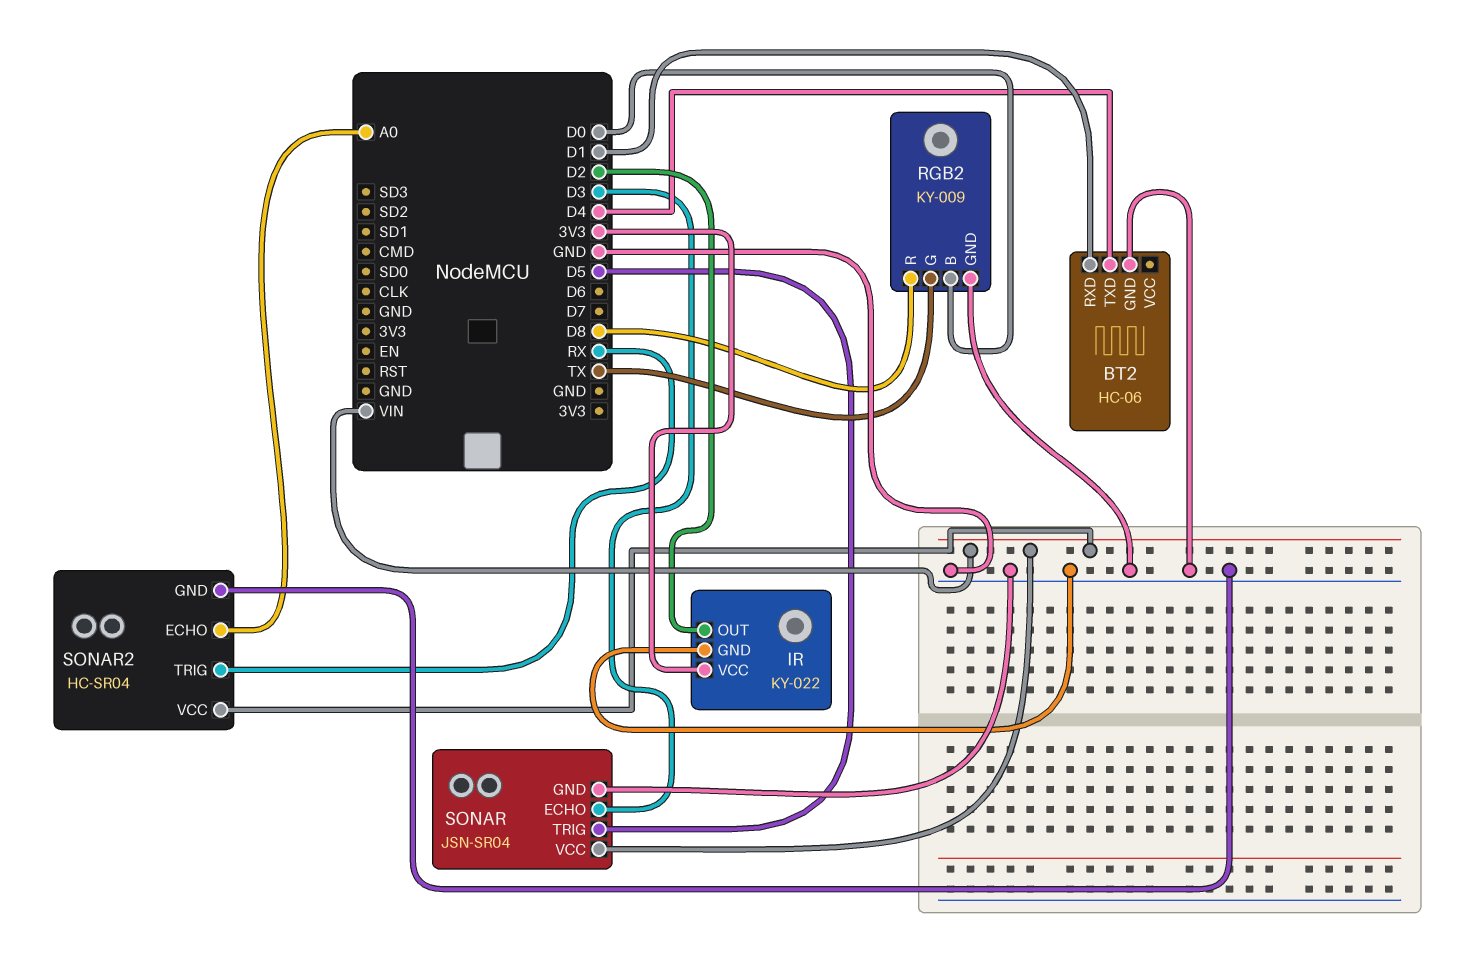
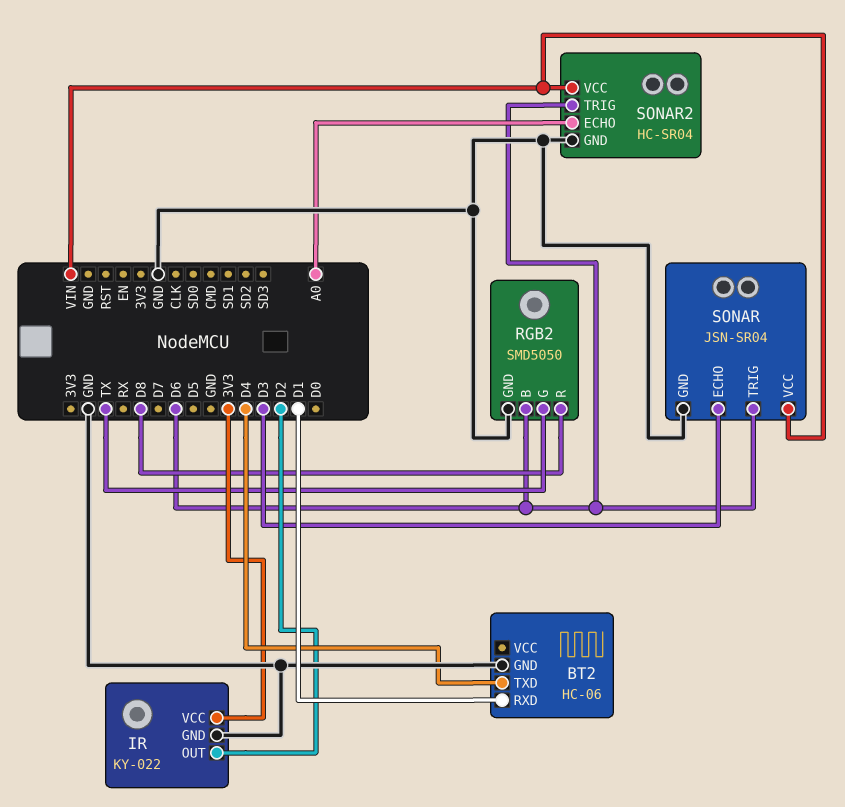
RGB2: KY-009 -> SMD5050
RGB2 pin B: D0 -> D6
SONAR pin TRIG: D5 -> D6
SONAR2 pin TRIG: RX -> D6

